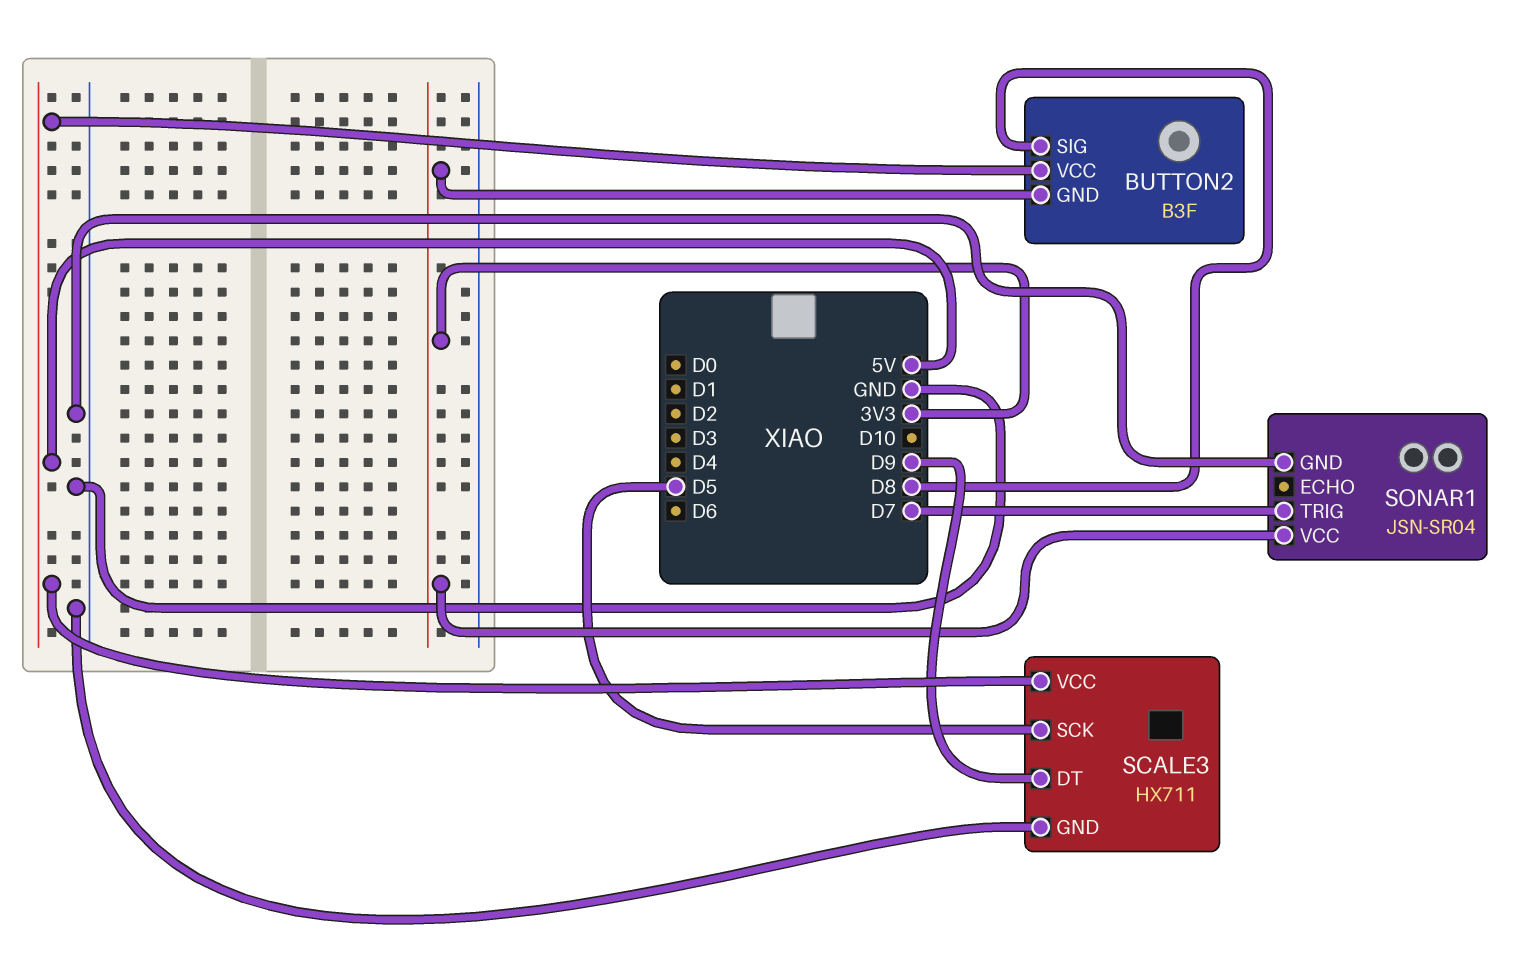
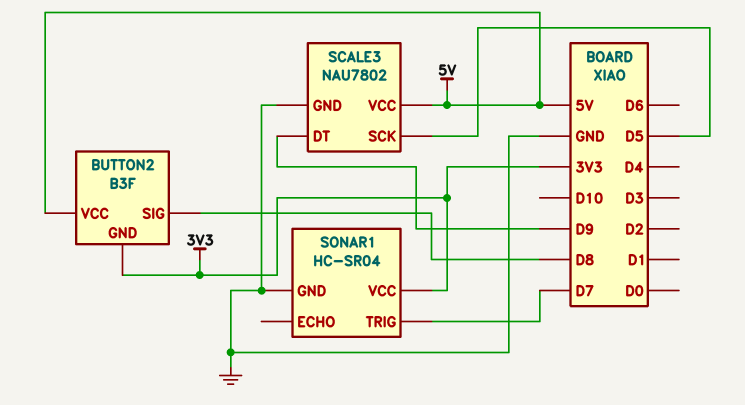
SCALE3: HX711 -> NAU7802
SONAR1: JSN-SR04 -> HC-SR04

